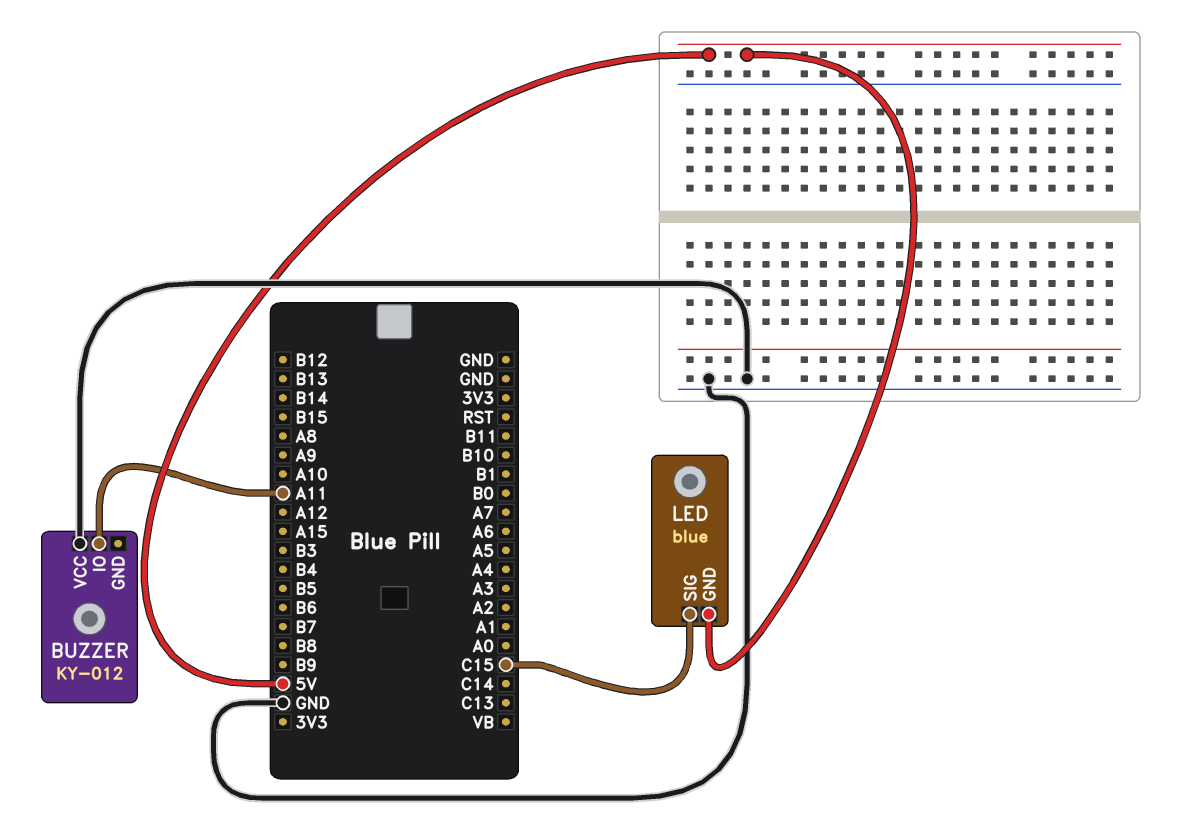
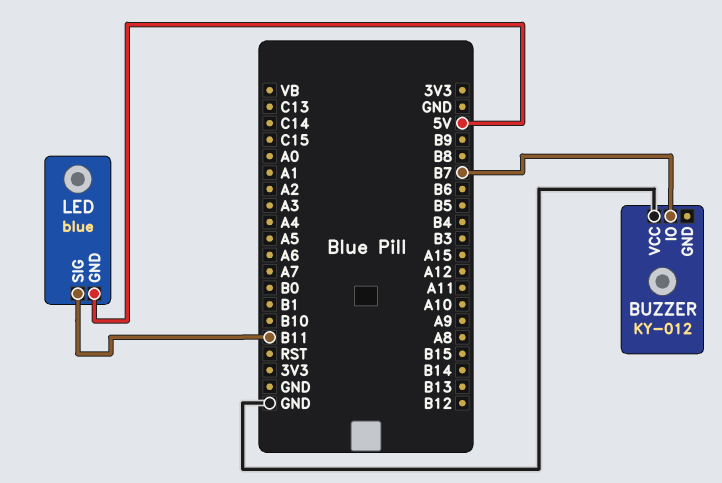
BUZZER pin IO: A11 -> B7
LED pin SIG: C15 -> B11

